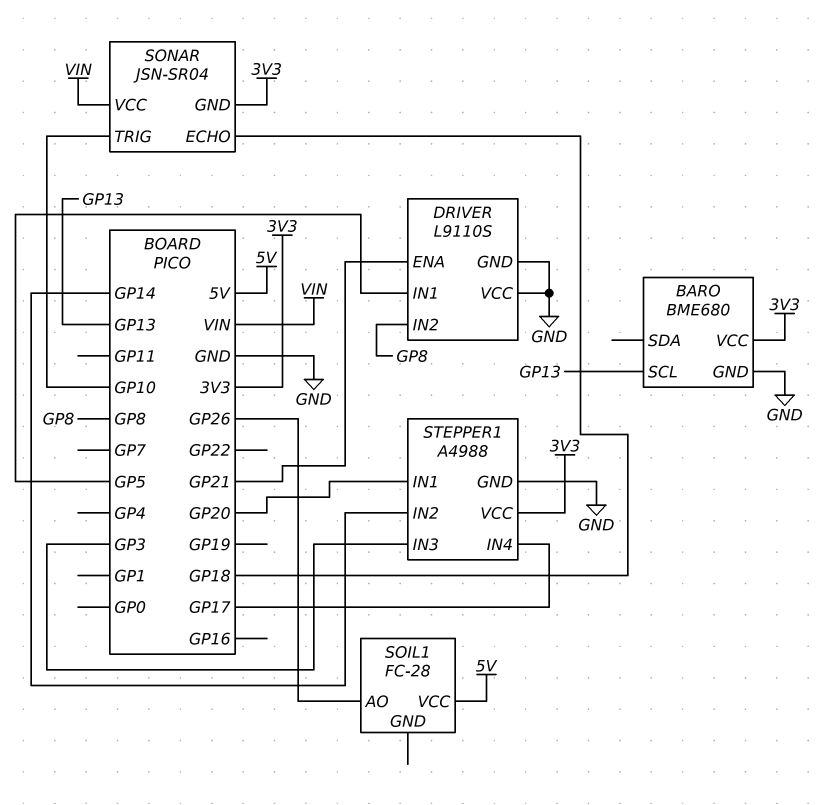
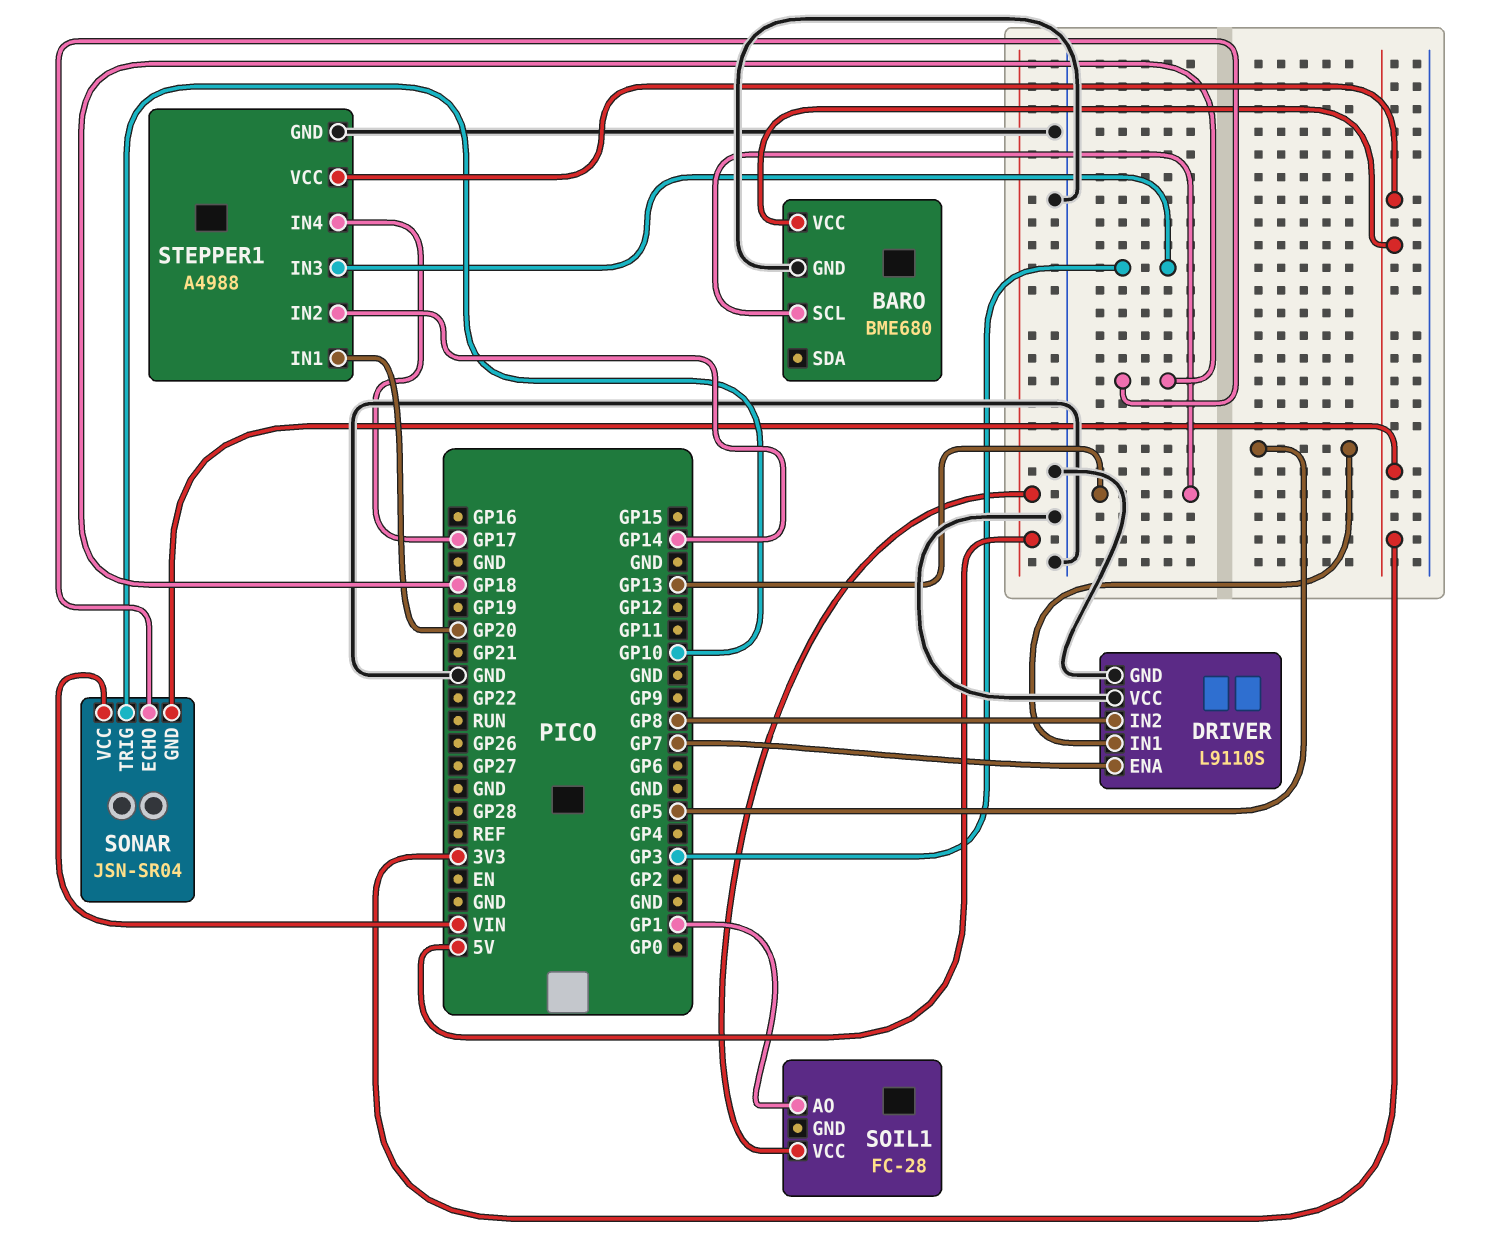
DRIVER pin ENA: GP21 -> GP7
SOIL1 pin AO: GP26 -> GP1

